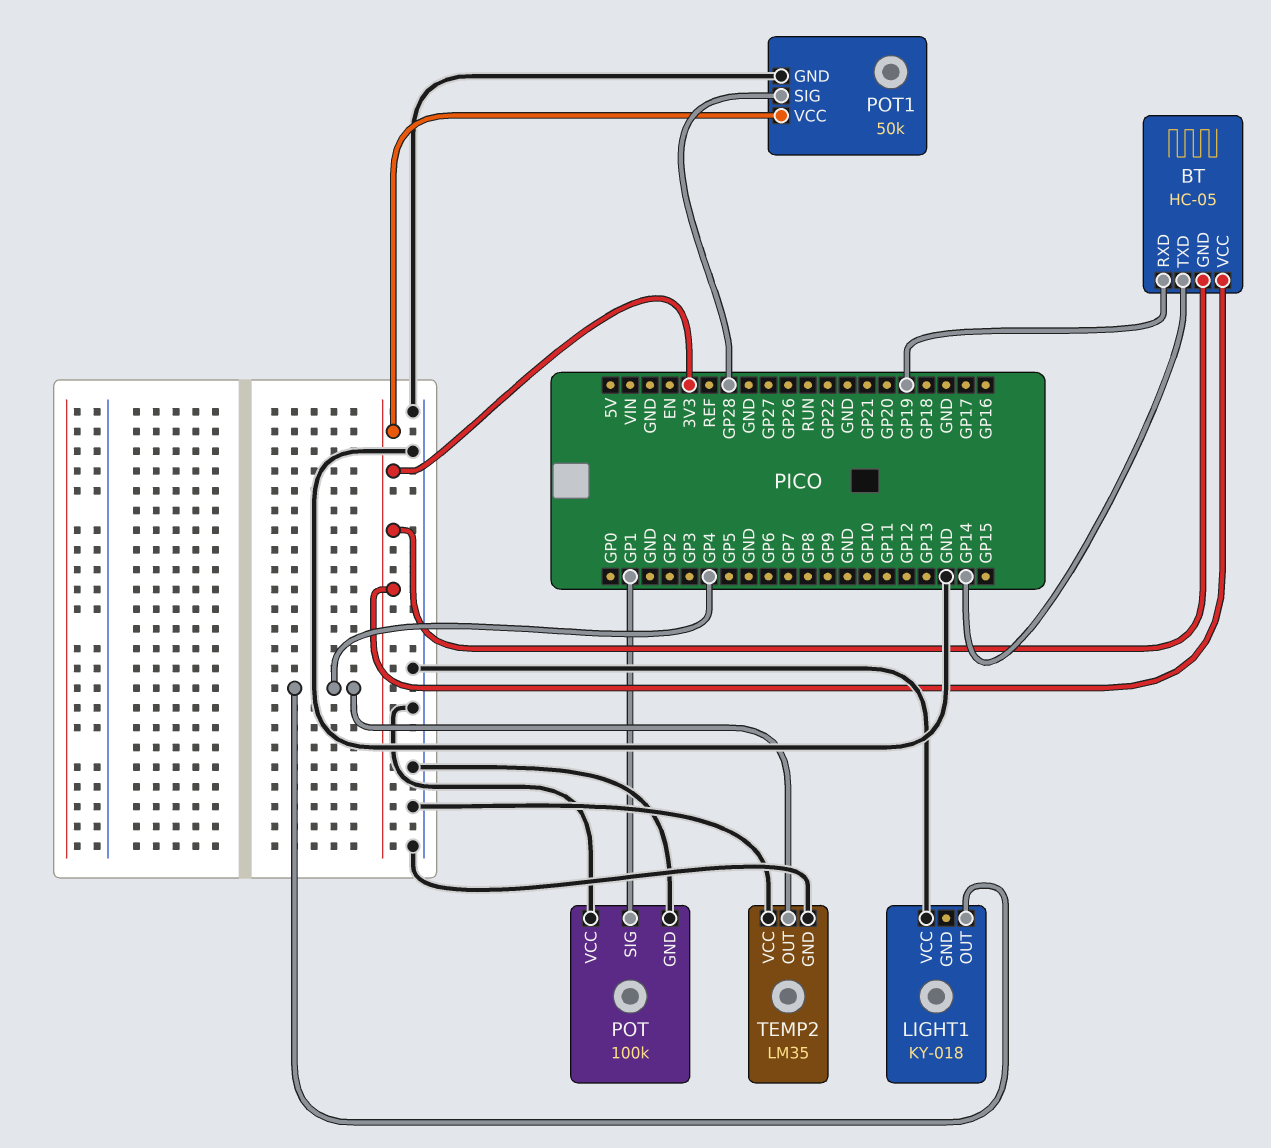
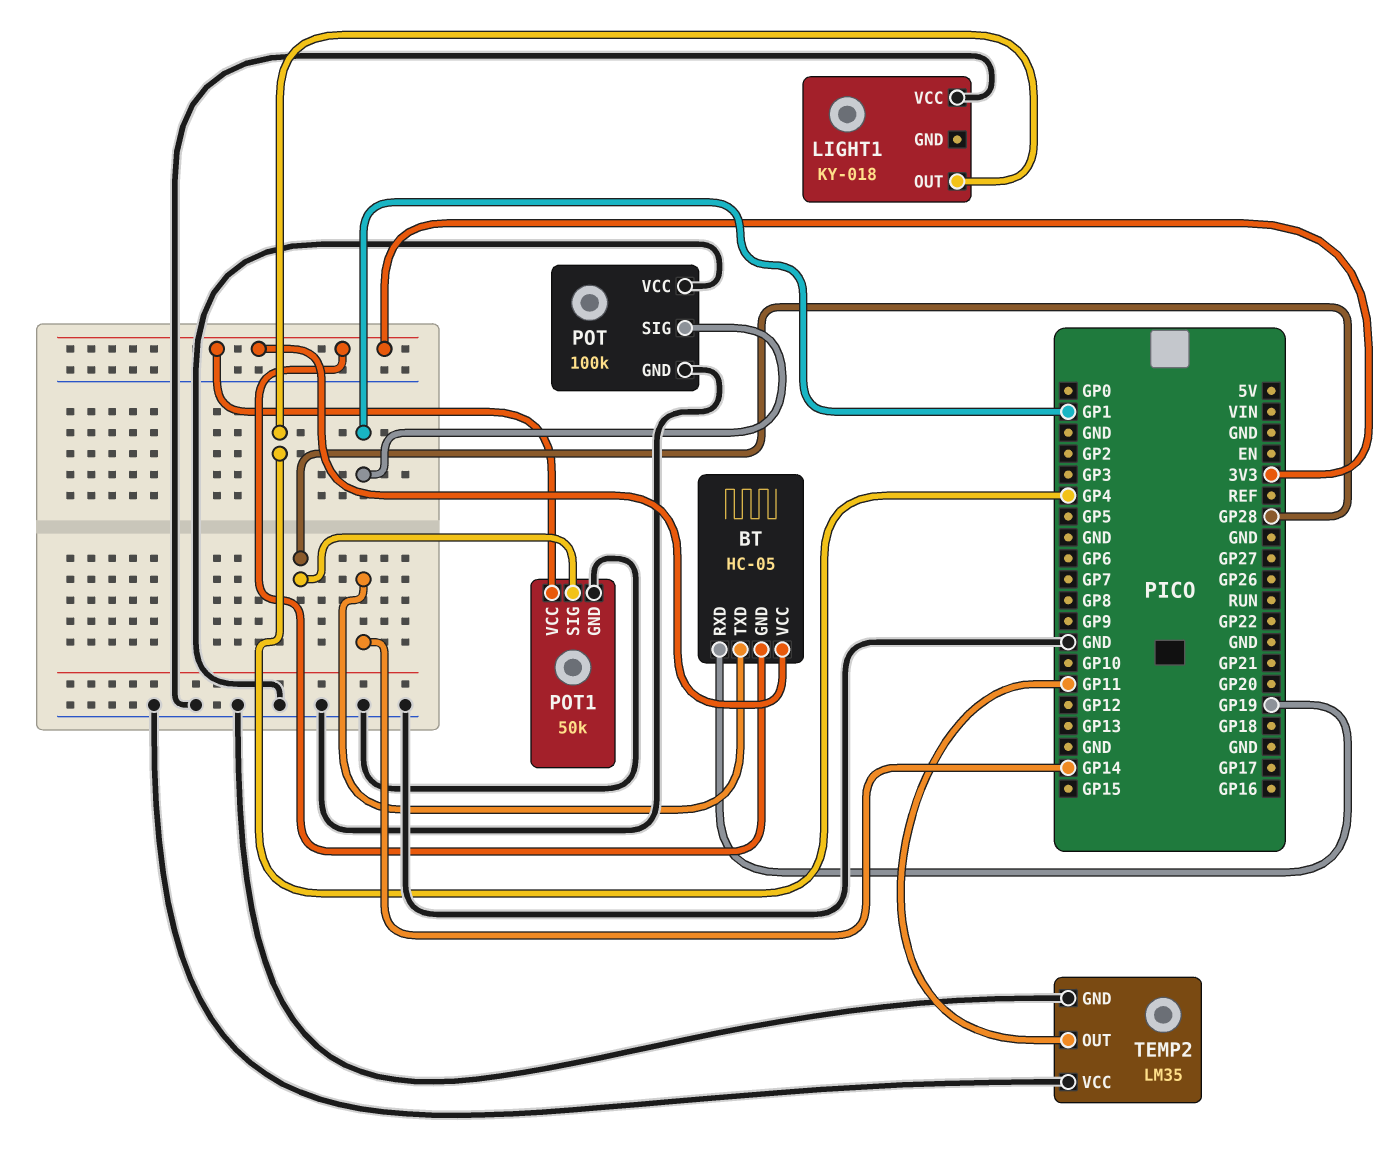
TEMP2 pin OUT: GP4 -> GP11

